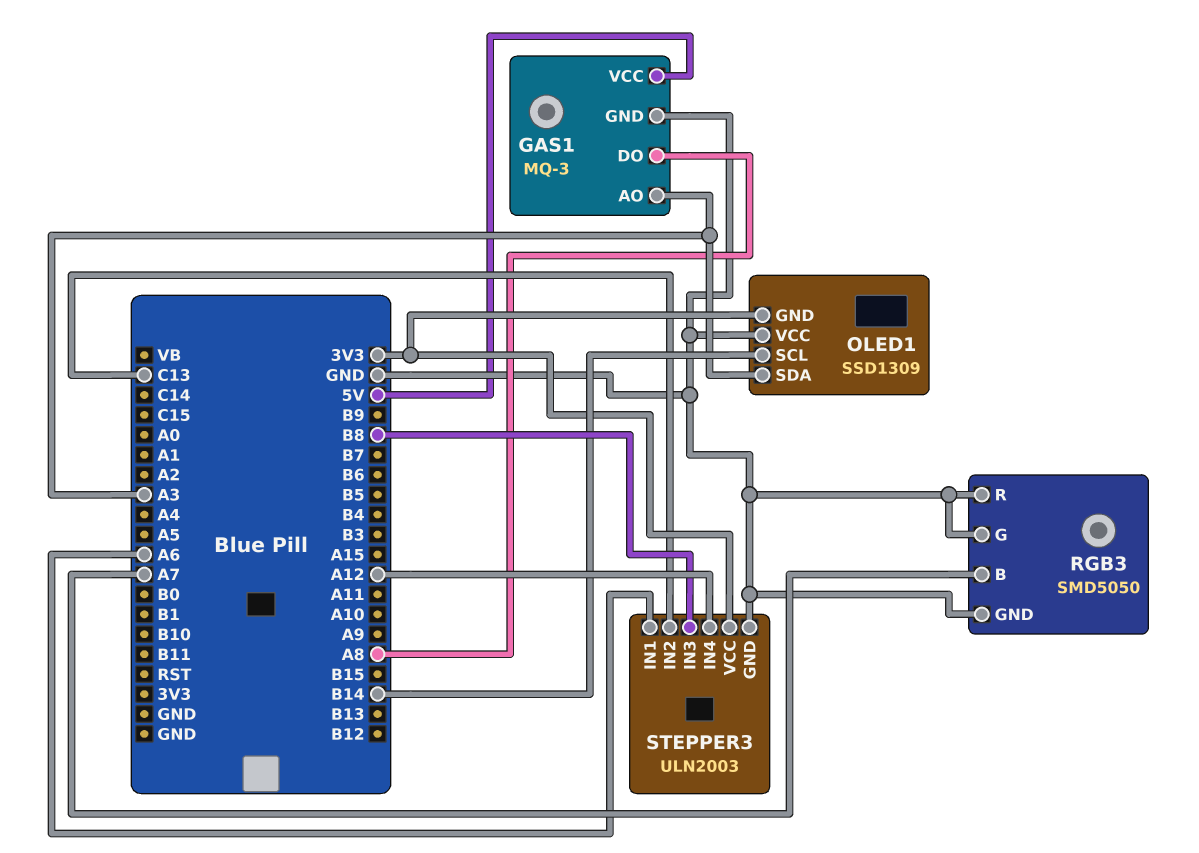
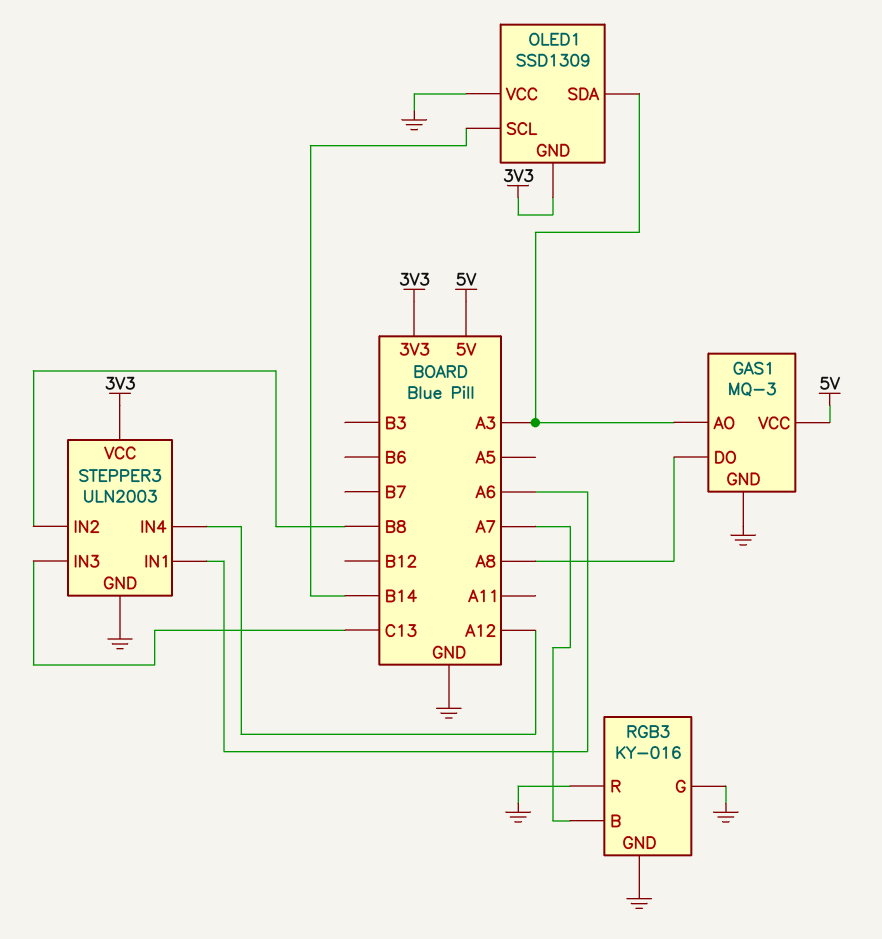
RGB3: SMD5050 -> KY-016
STEPPER3 pin IN2: C13 -> B8
STEPPER3 pin IN3: B8 -> C13

